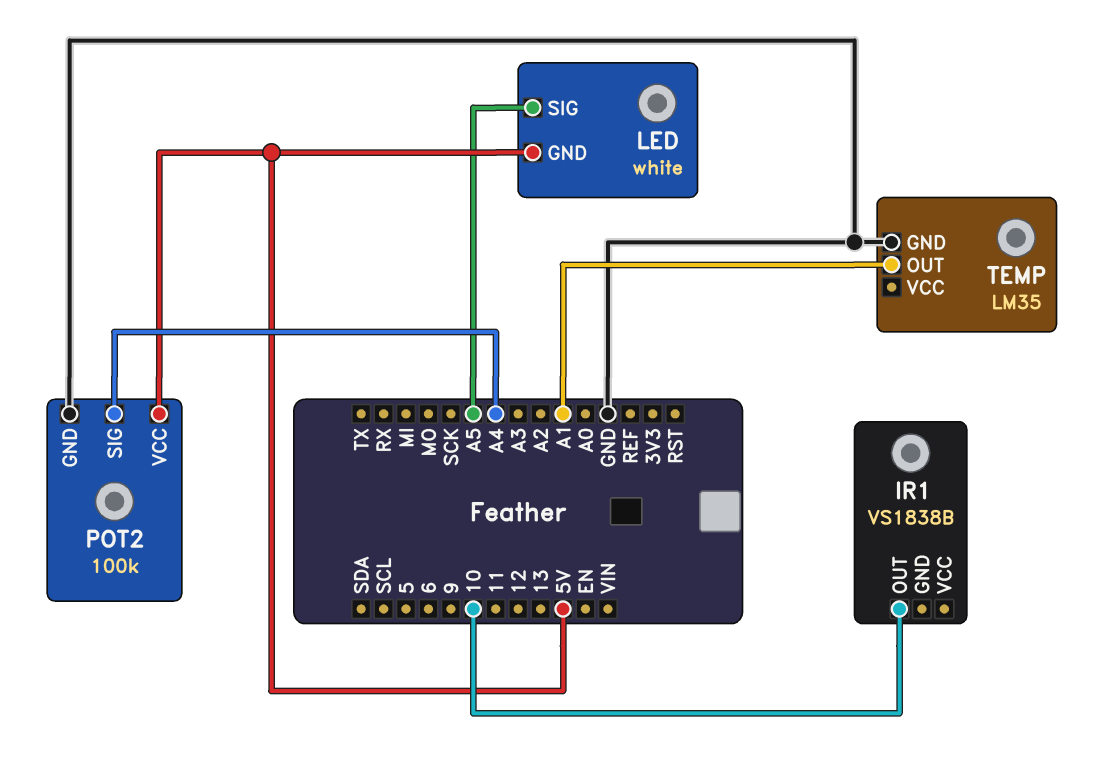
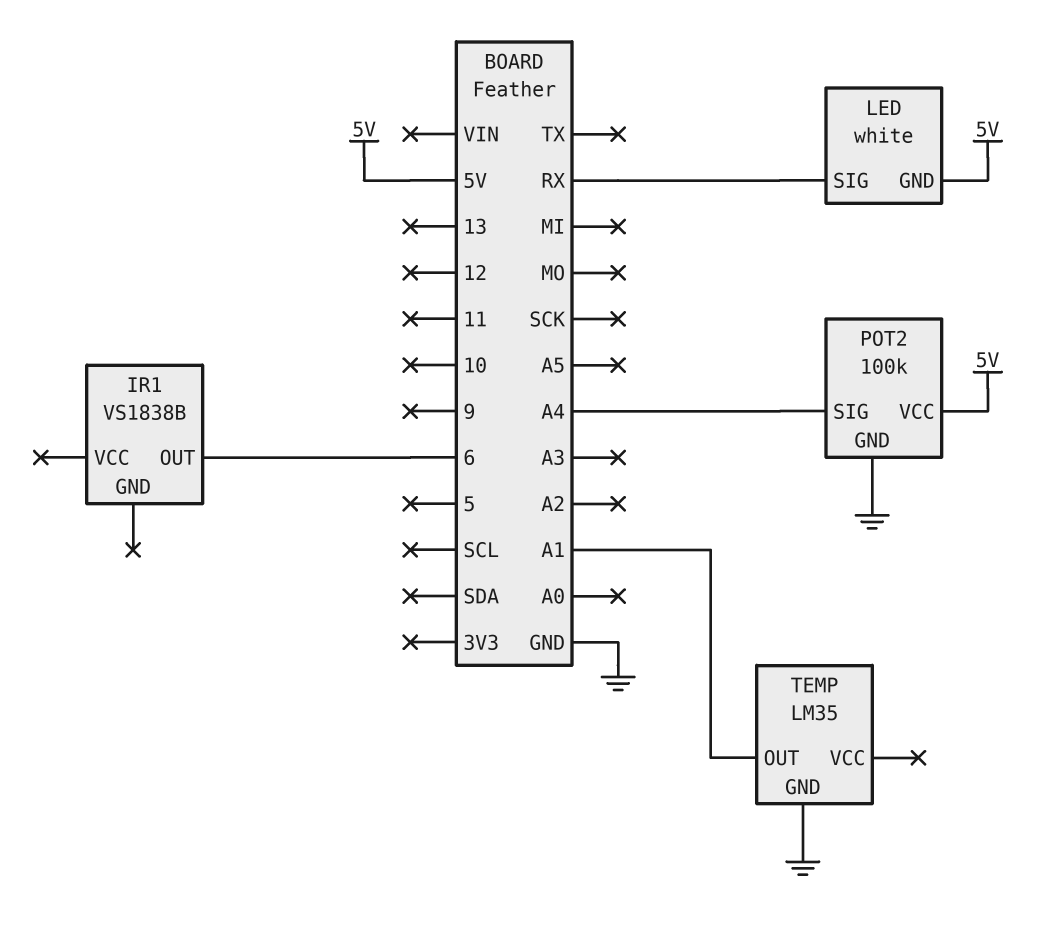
IR1 pin OUT: 10 -> 6
LED pin SIG: A5 -> RX

